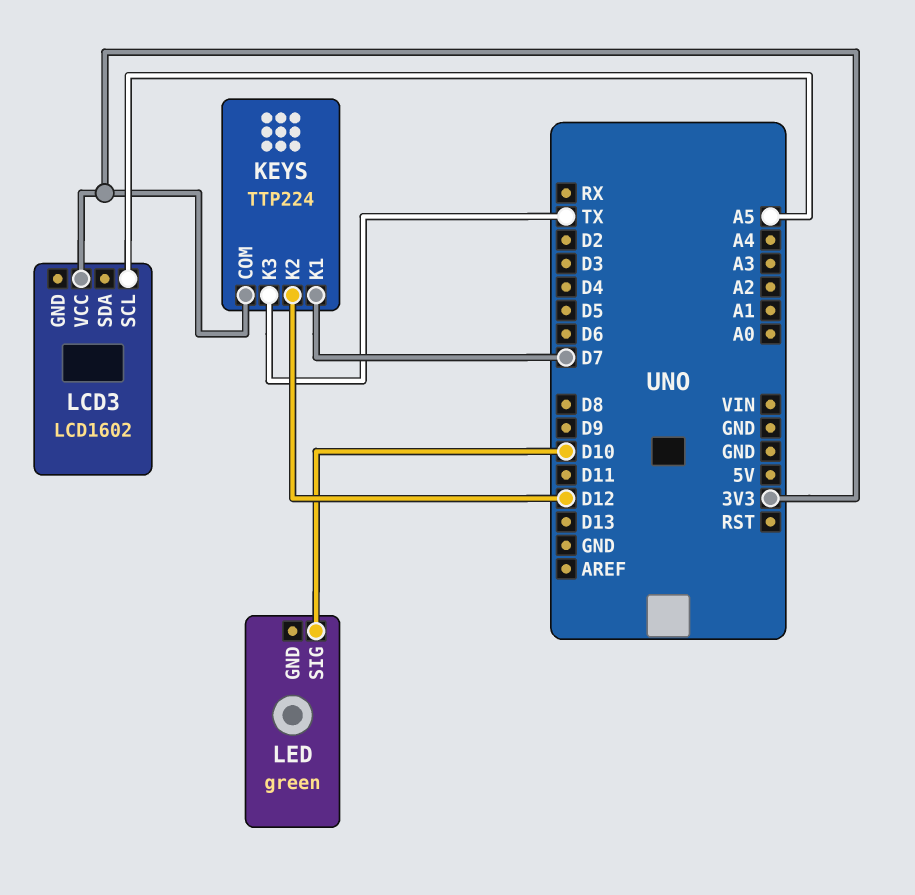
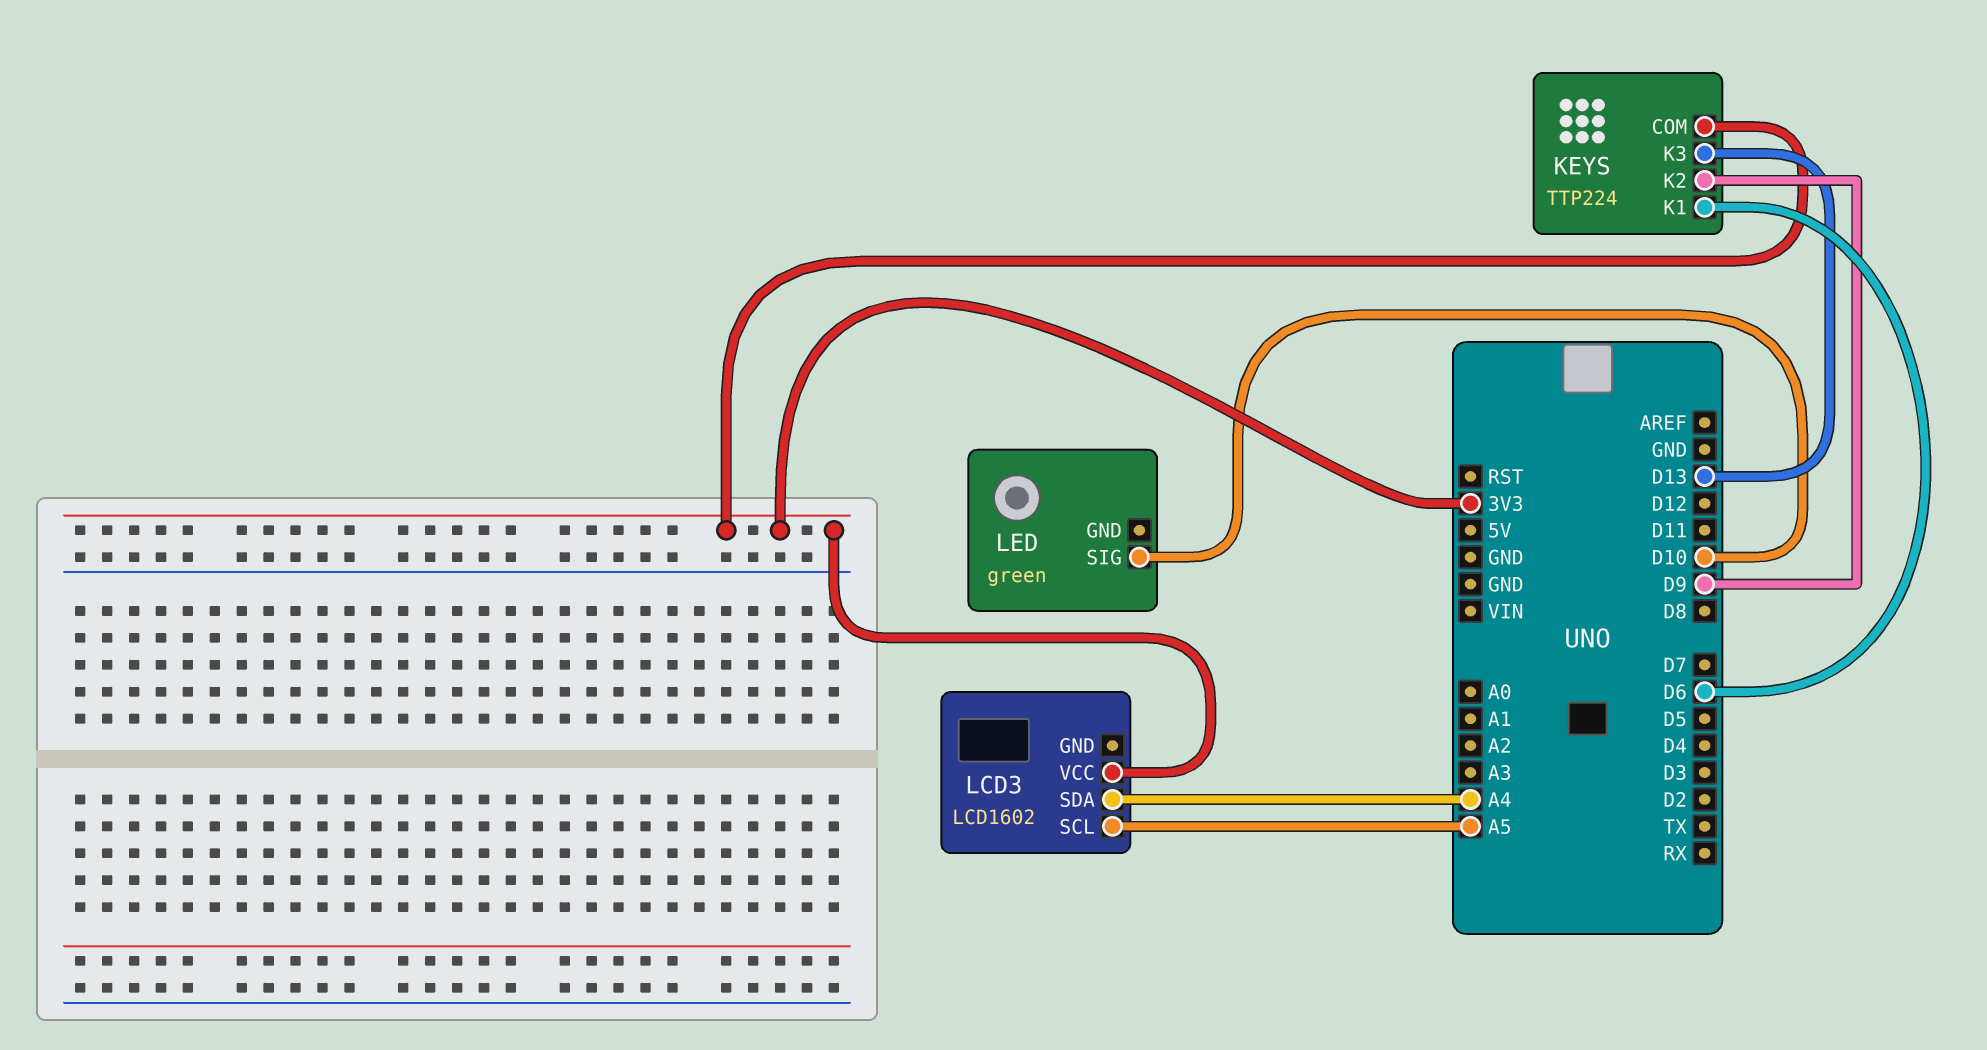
KEYS pin K1: D7 -> D6
KEYS pin K2: D12 -> D9
KEYS pin K3: TX -> D13
LCD3 pin SDA: none -> A4

